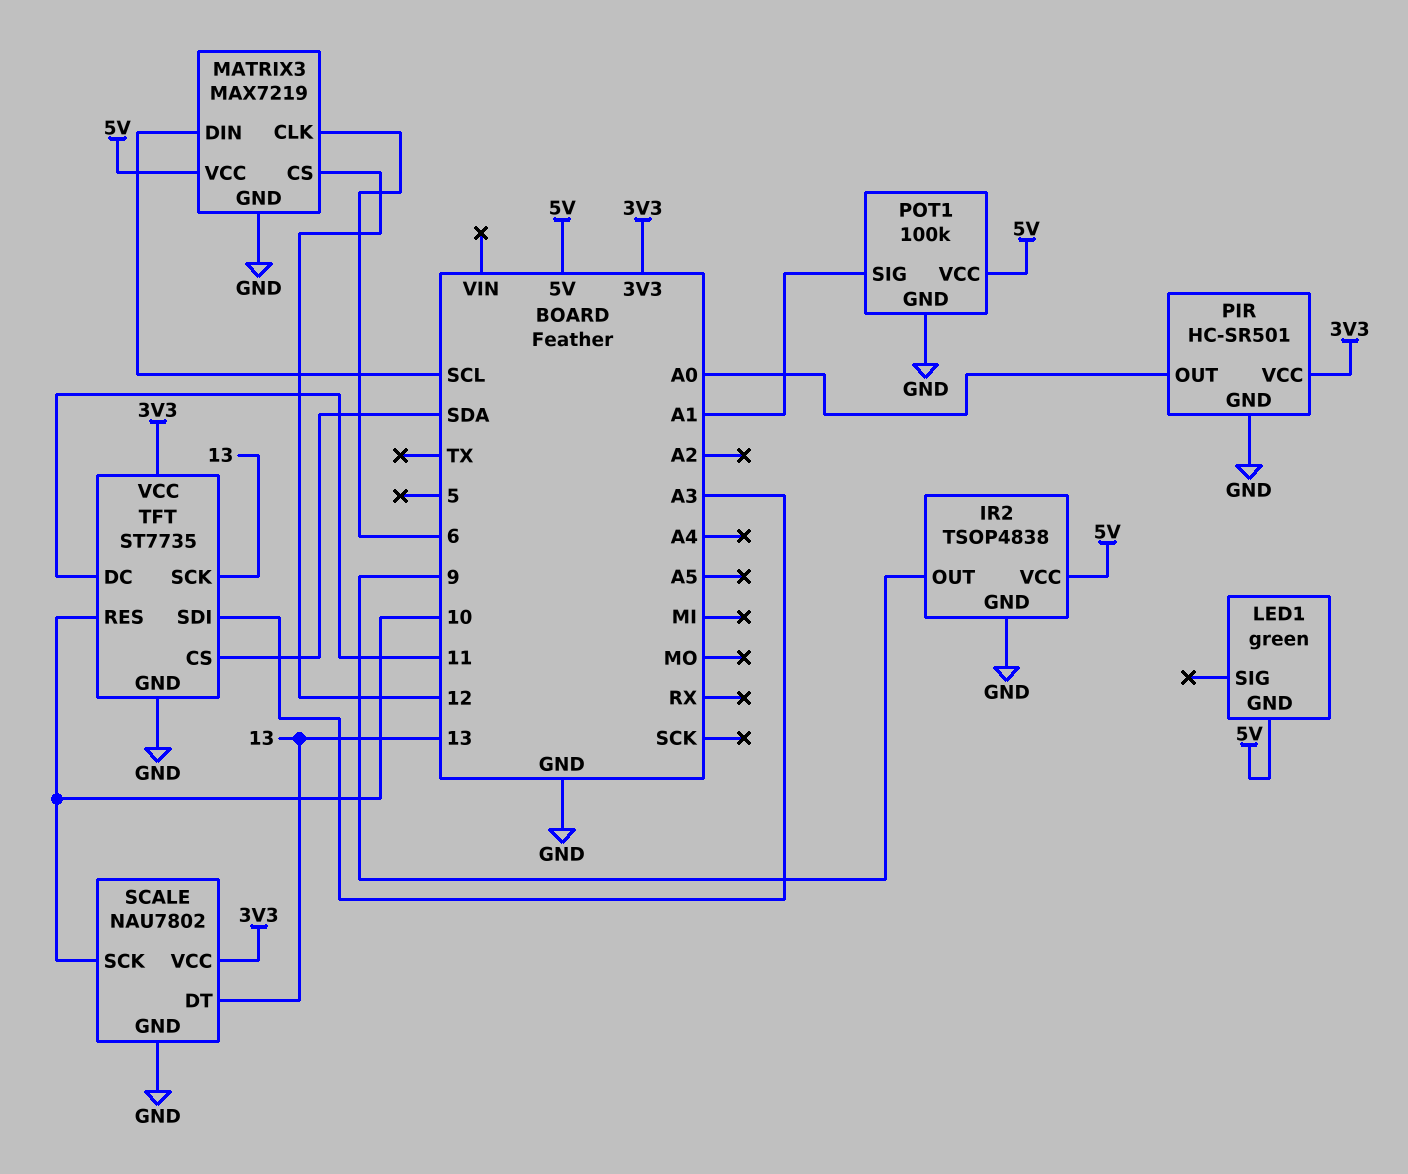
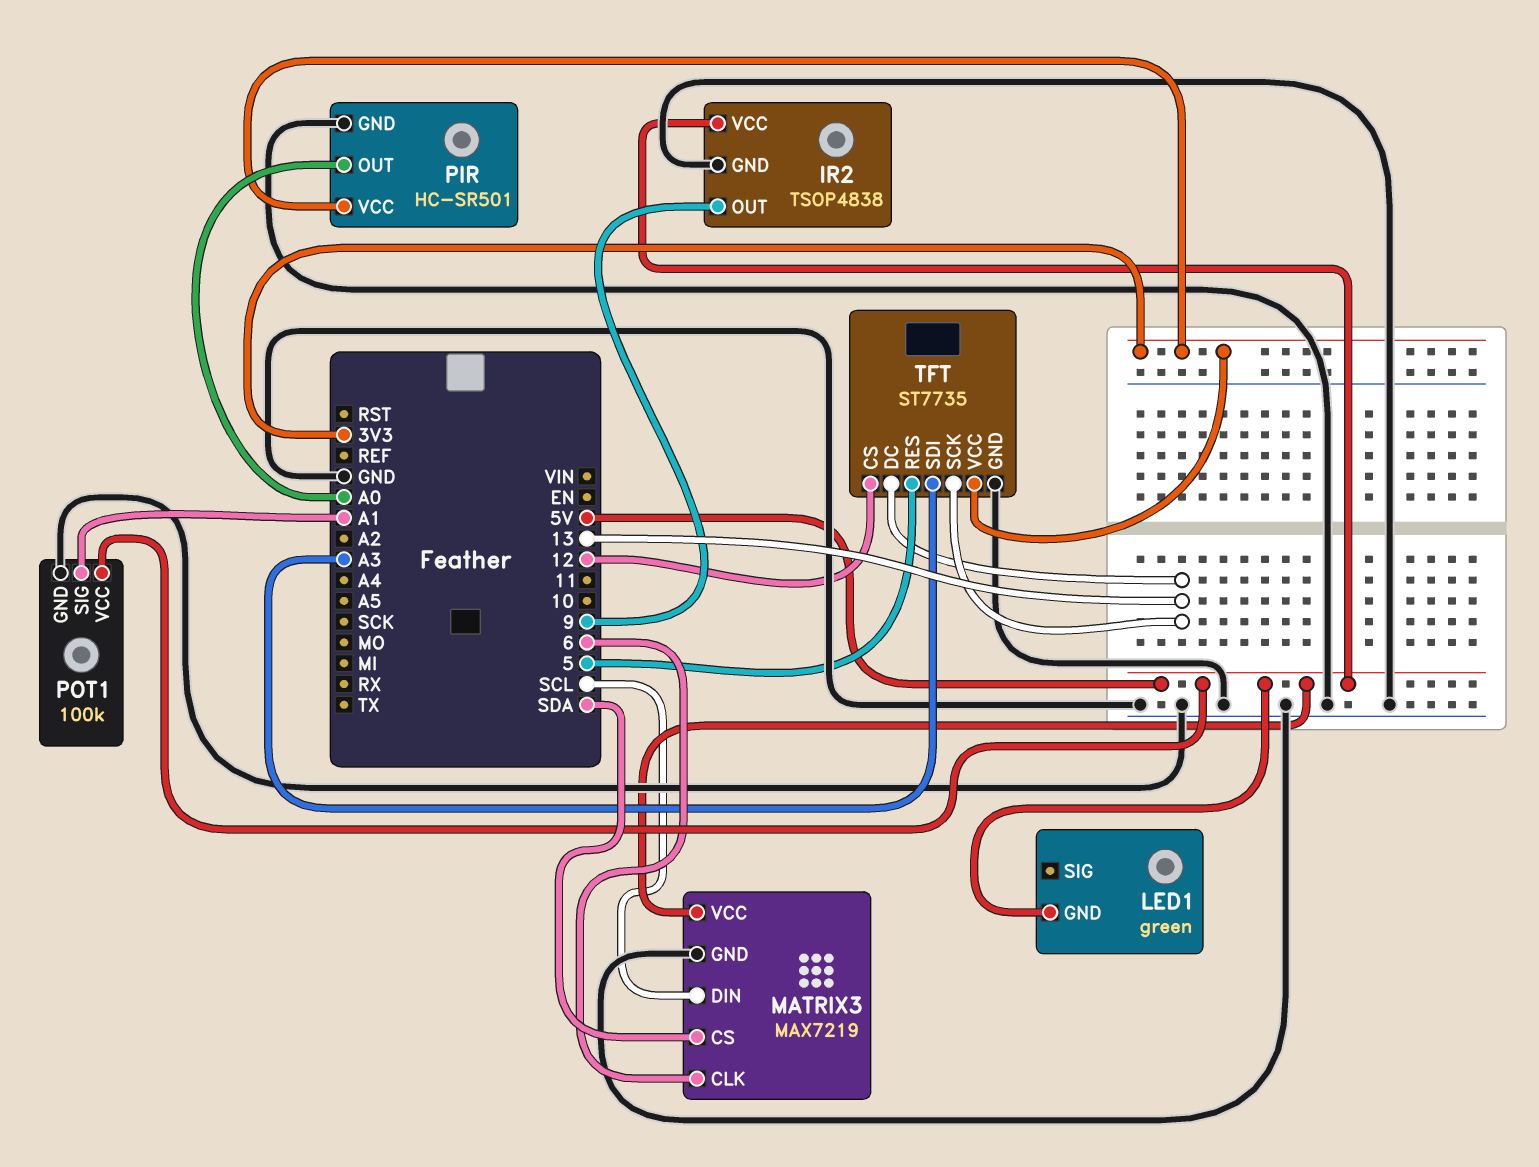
MATRIX3 pin CS: 12 -> SDA
SCALE: NAU7802 -> none
SCALE pin DT: 13 -> none
SCALE pin GND: GND -> none
SCALE pin SCK: 10 -> none
SCALE pin VCC: 3V3 -> none
TFT pin CS: SDA -> 12
TFT pin DC: 11 -> 13
TFT pin RES: 10 -> 5

